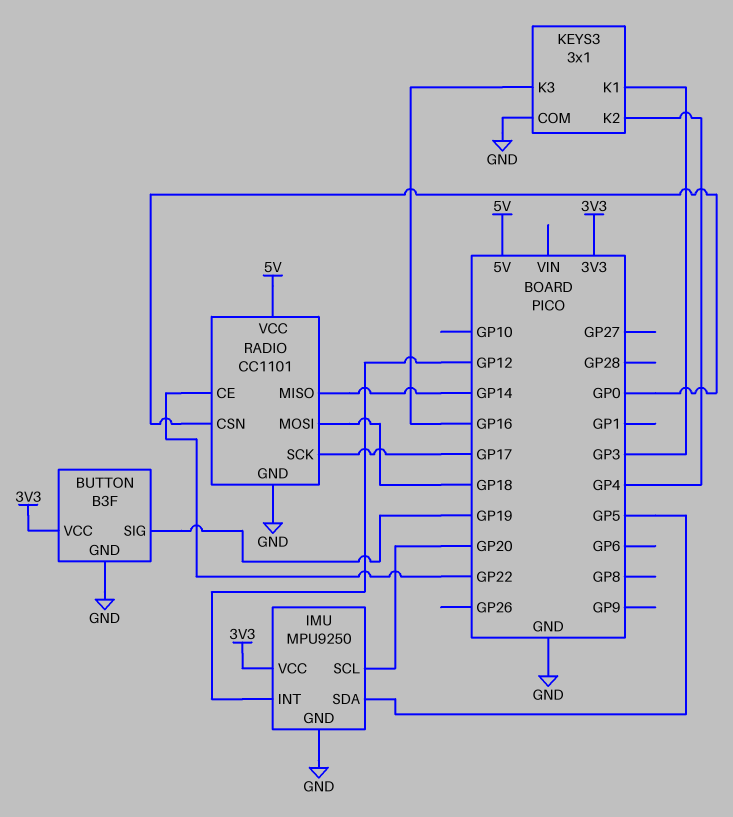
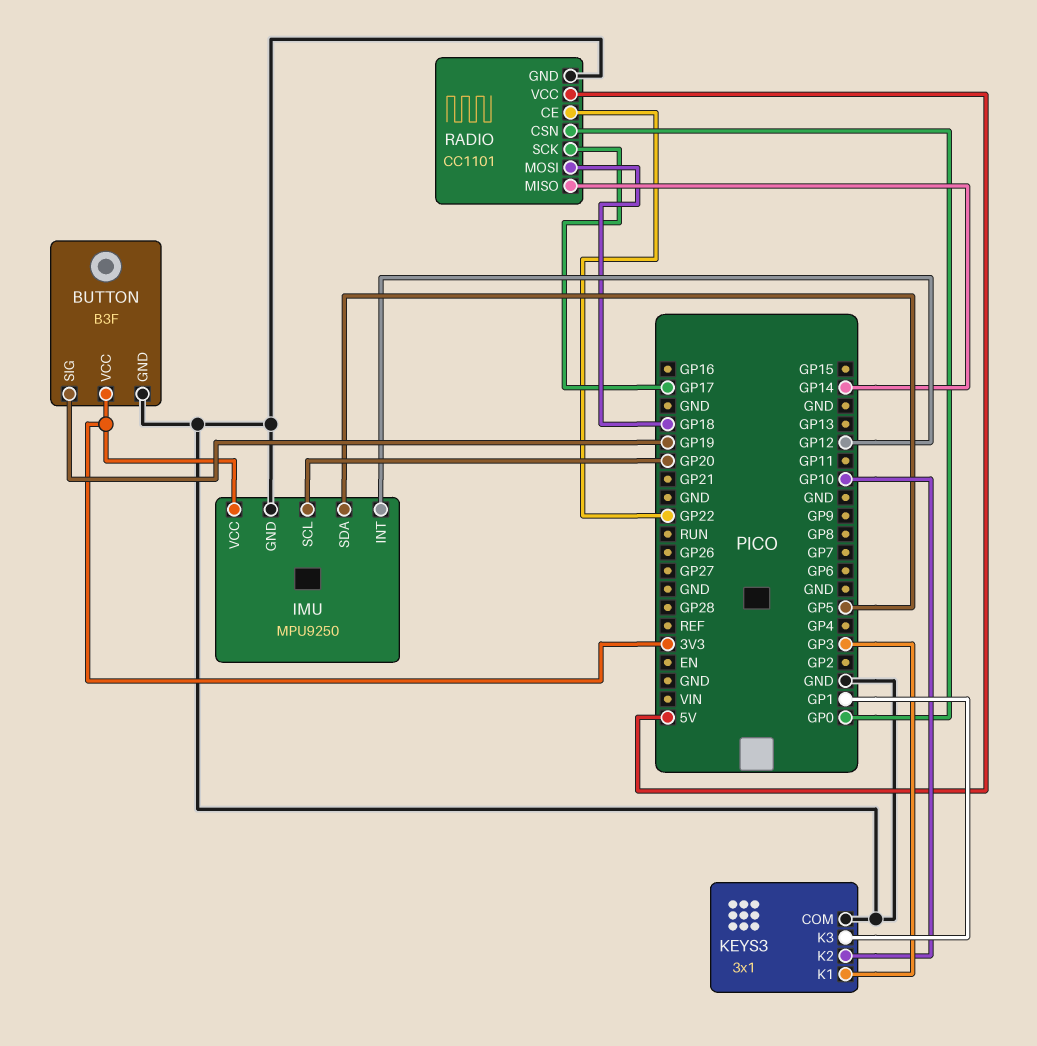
KEYS3 pin K2: GP4 -> GP10
KEYS3 pin K3: GP16 -> GP1

